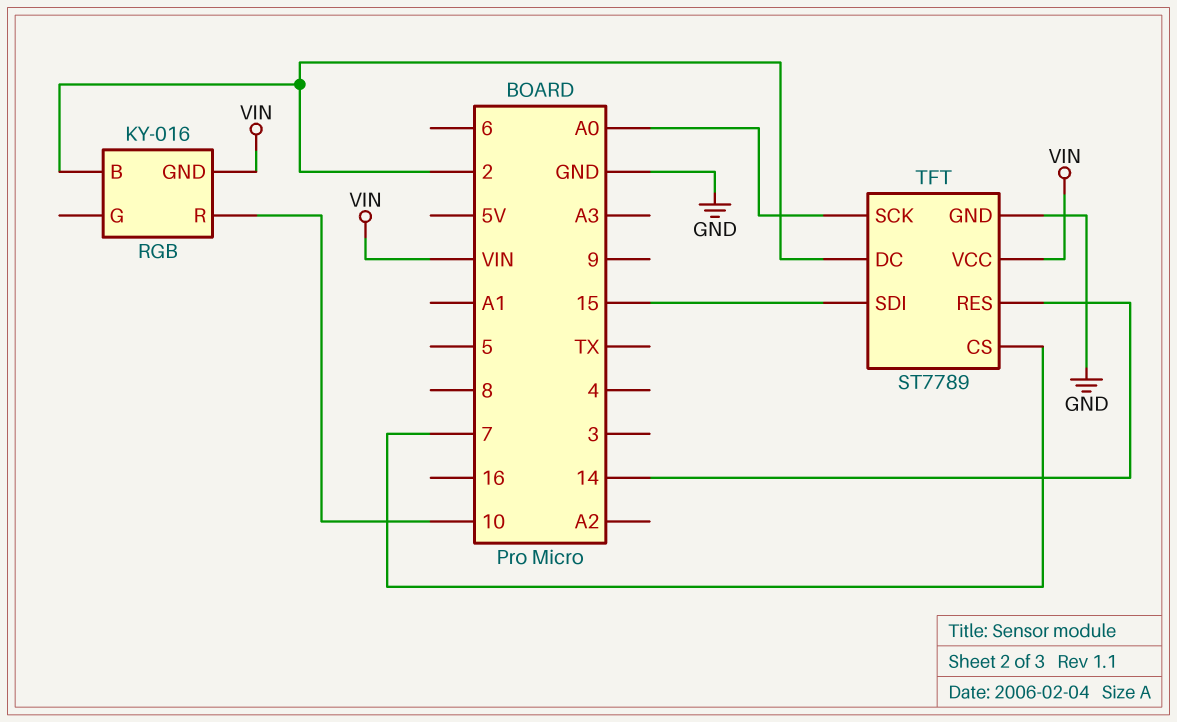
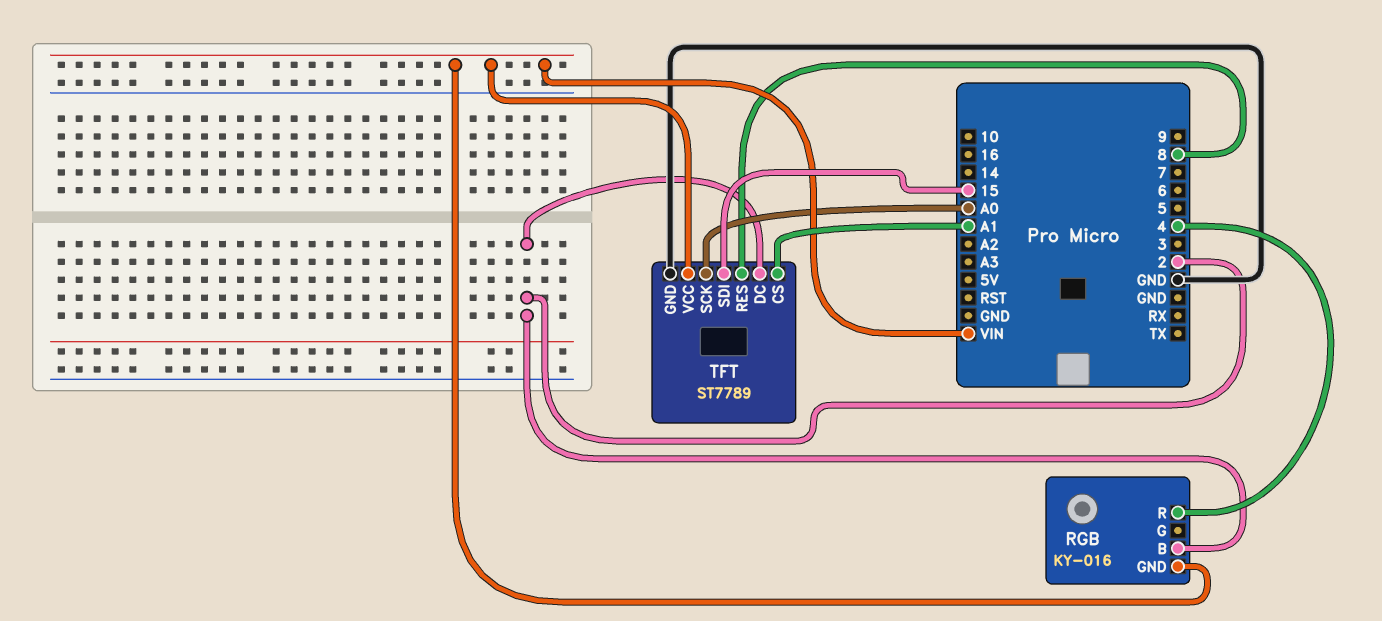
RGB pin R: 10 -> 4
TFT pin CS: 7 -> A1
TFT pin RES: 14 -> 8

